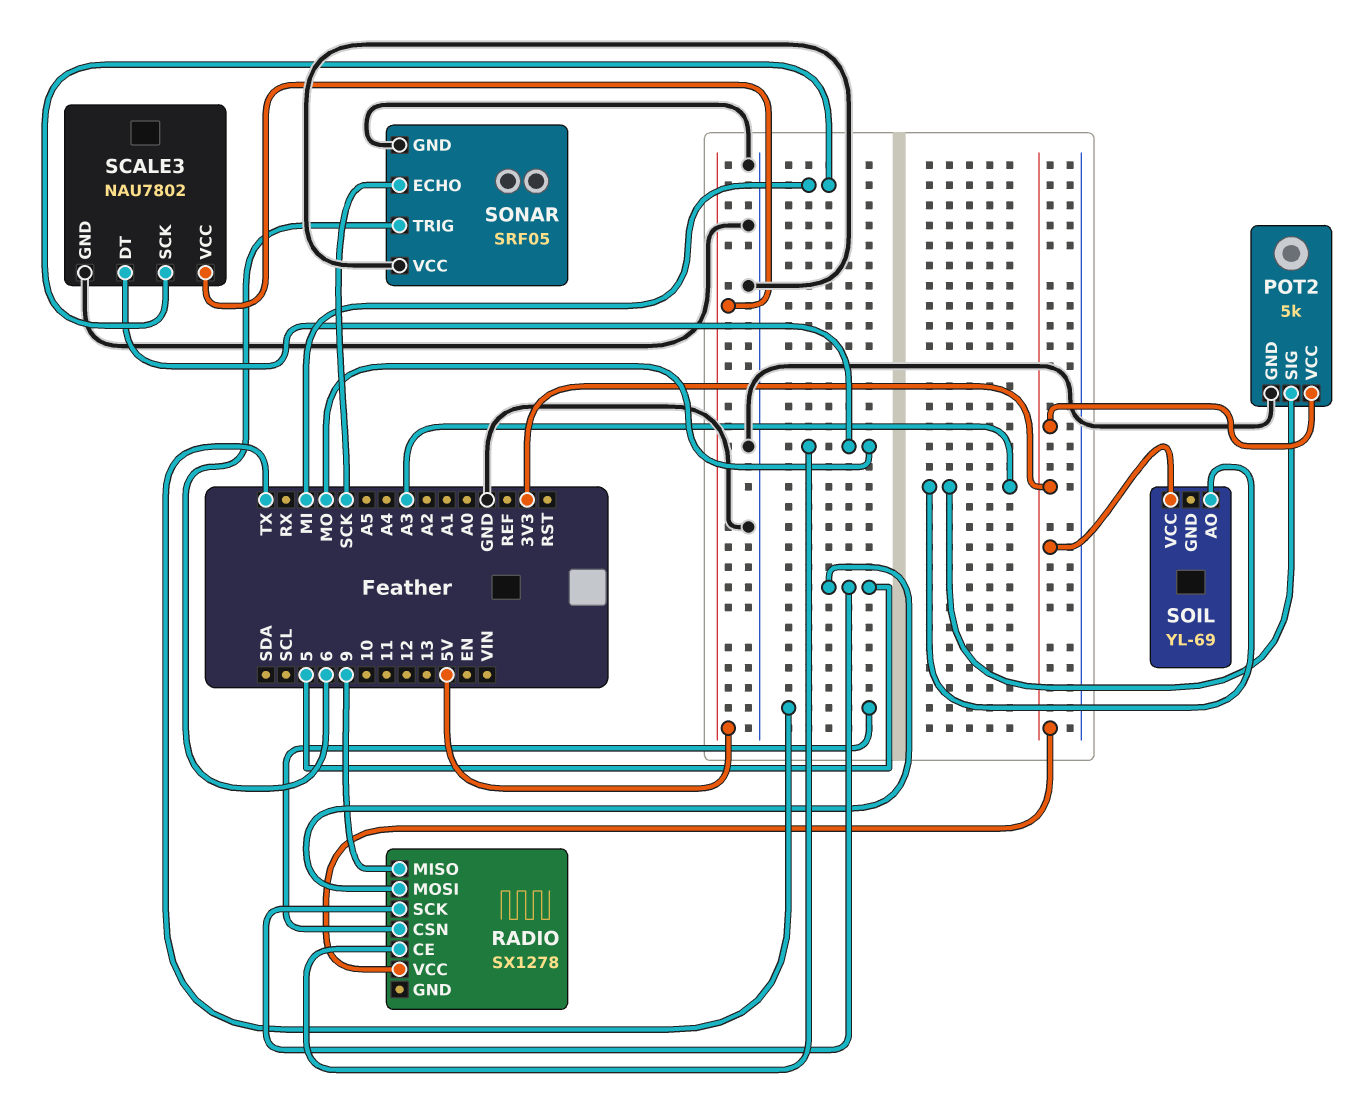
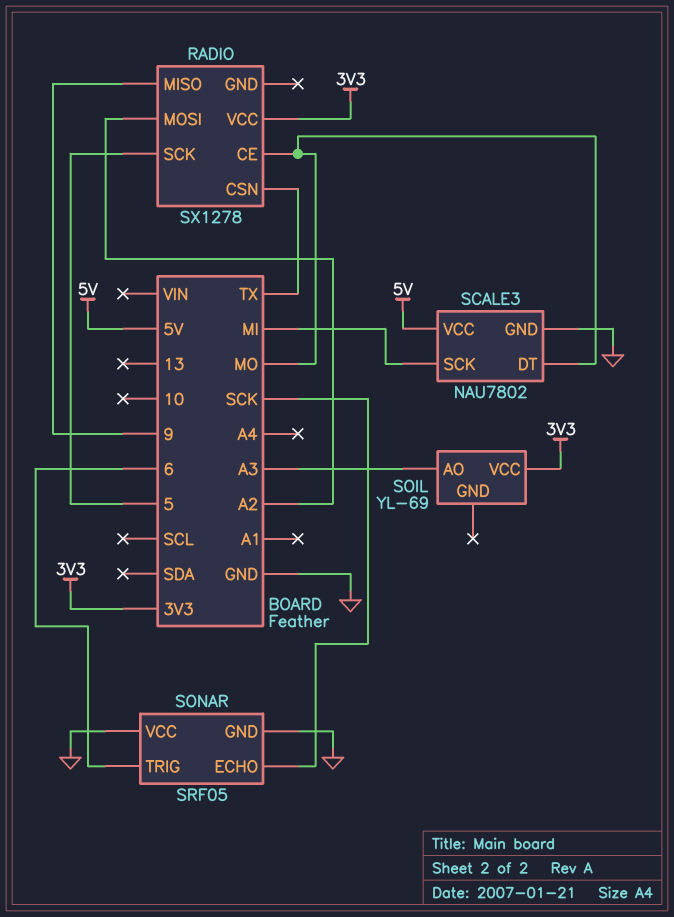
POT2: 5k -> none
POT2 pin GND: GND -> none
POT2 pin SIG: A3 -> none
POT2 pin VCC: 3V3 -> none
RADIO pin MOSI: 5 -> A2

